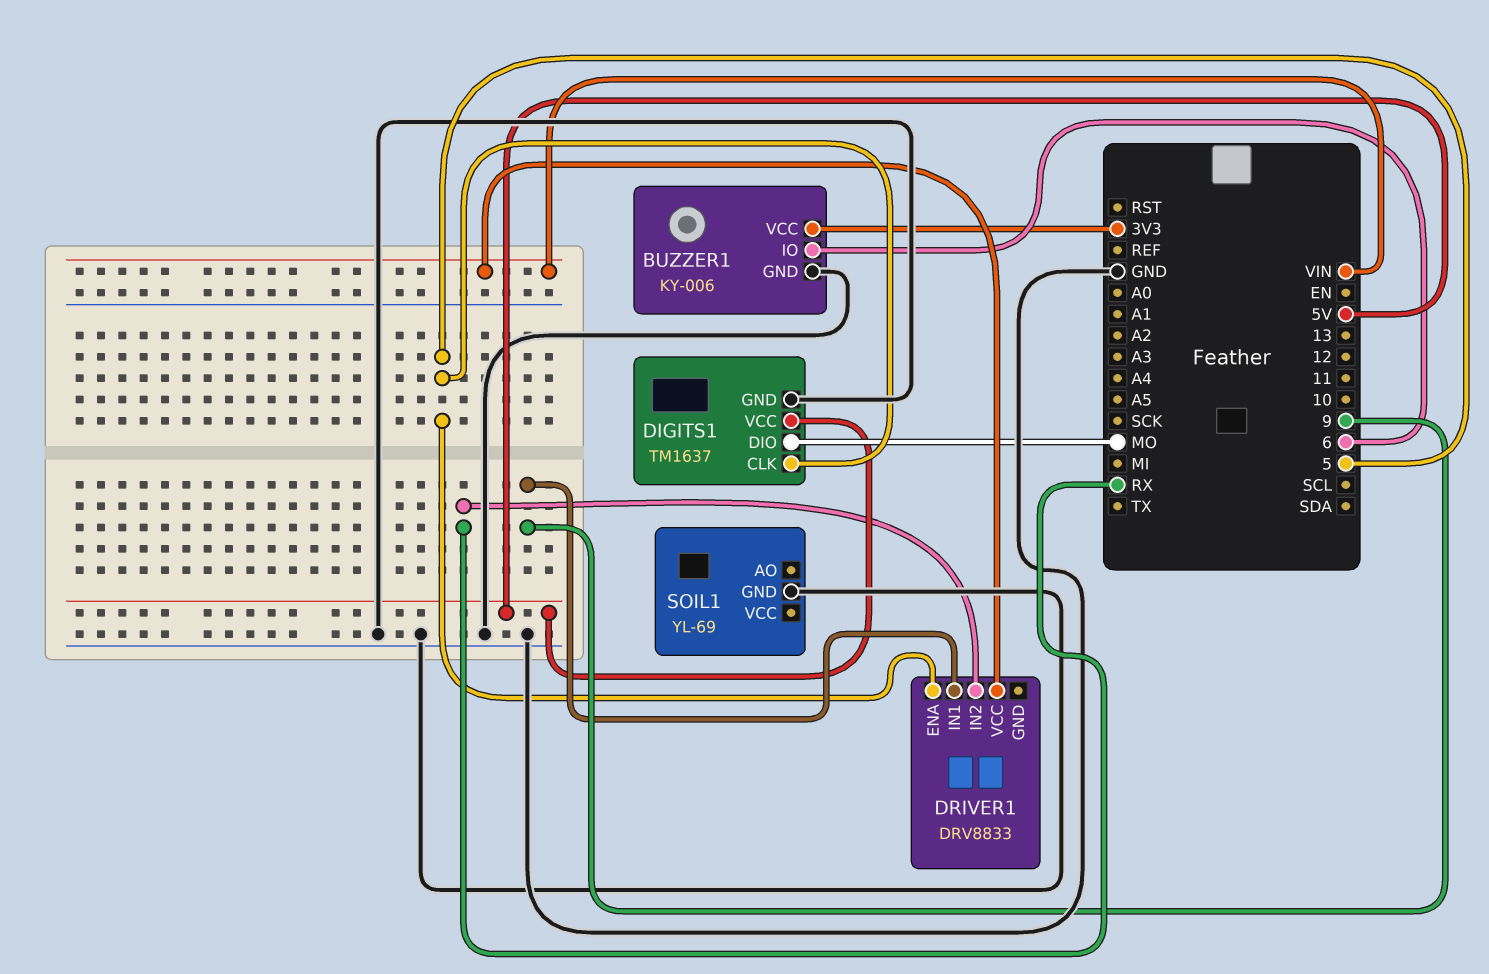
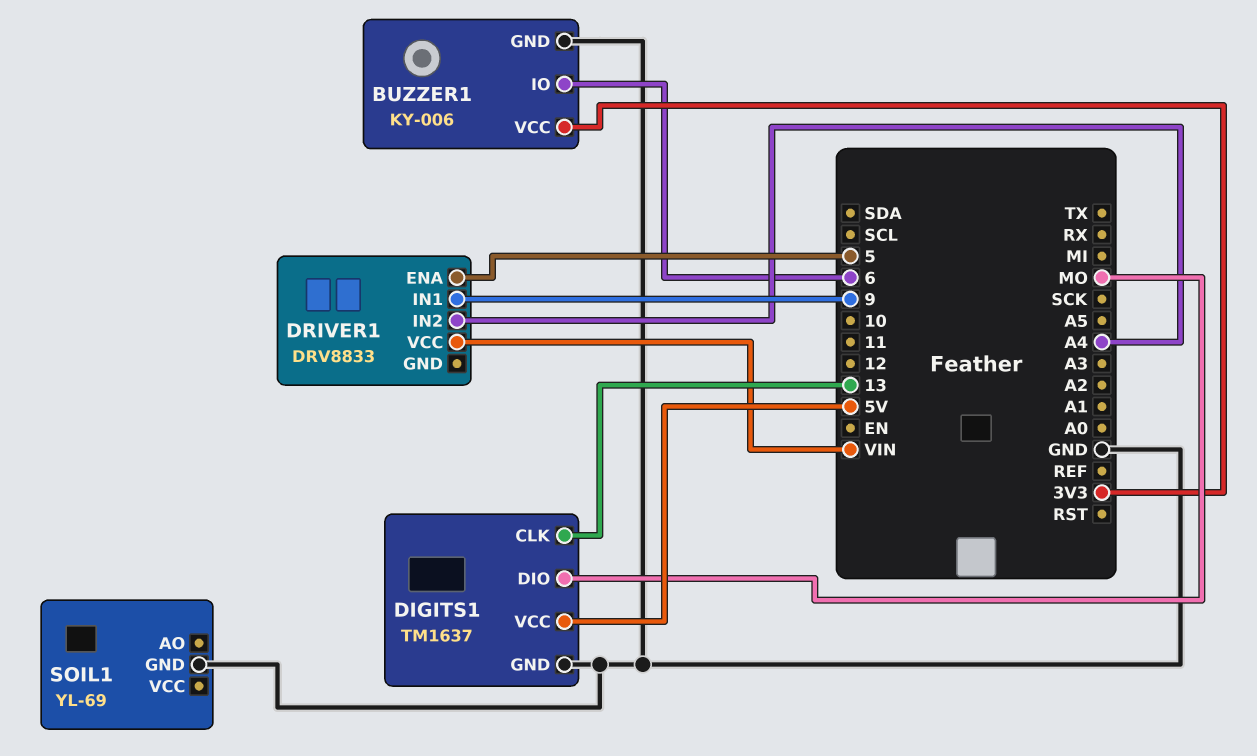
DIGITS1 pin CLK: 5 -> 13
DRIVER1 pin IN2: RX -> A4

